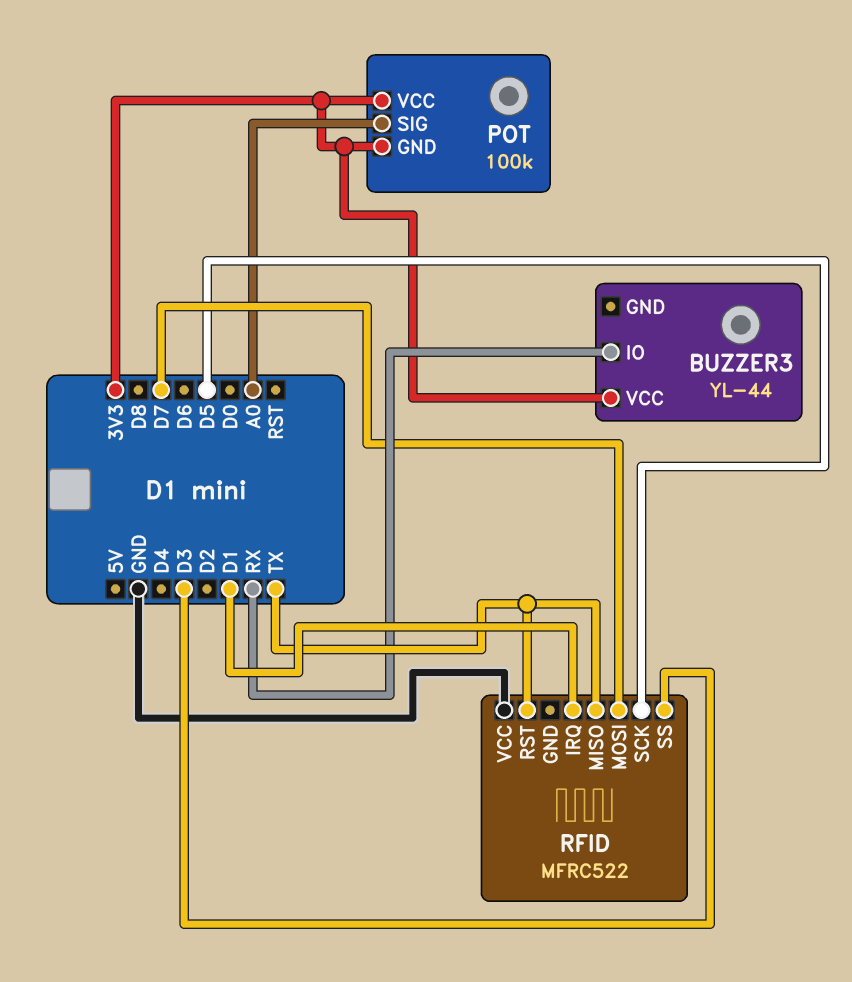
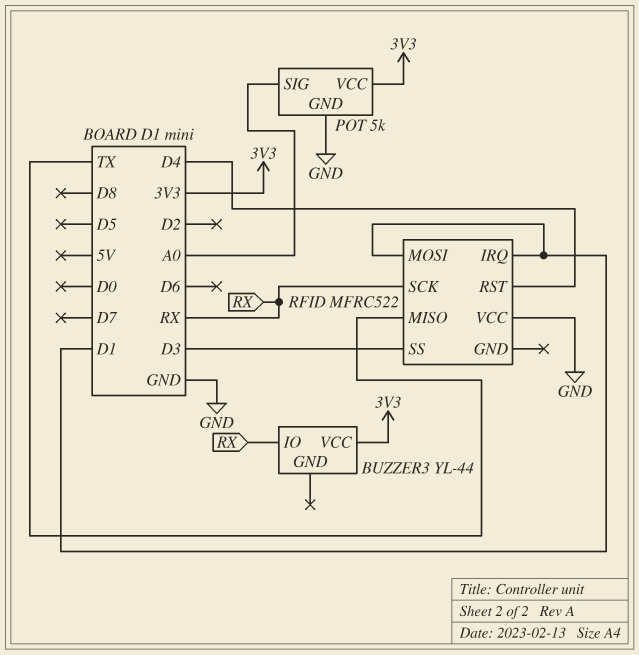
POT: 100k -> 5k
POT pin GND: 3V3 -> GND
RFID pin MOSI: D7 -> D1
RFID pin RST: TX -> D4
RFID pin SCK: D5 -> RX

